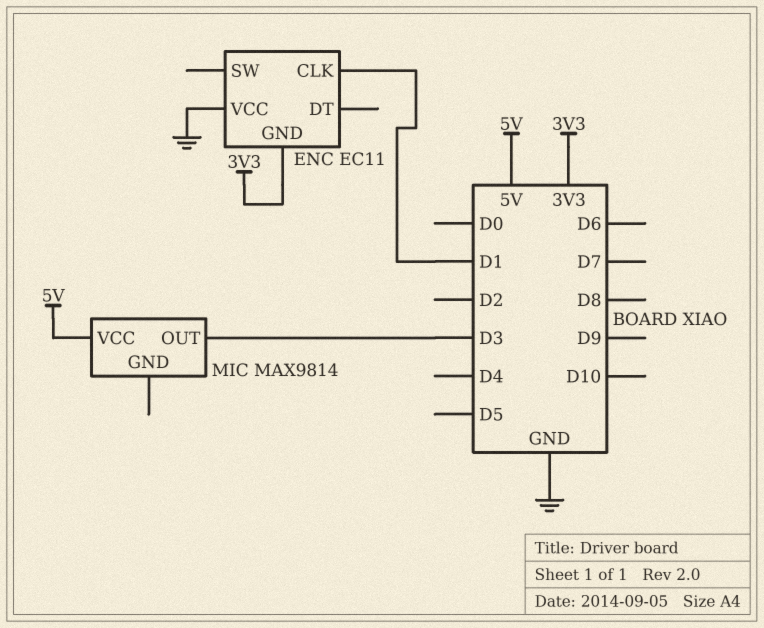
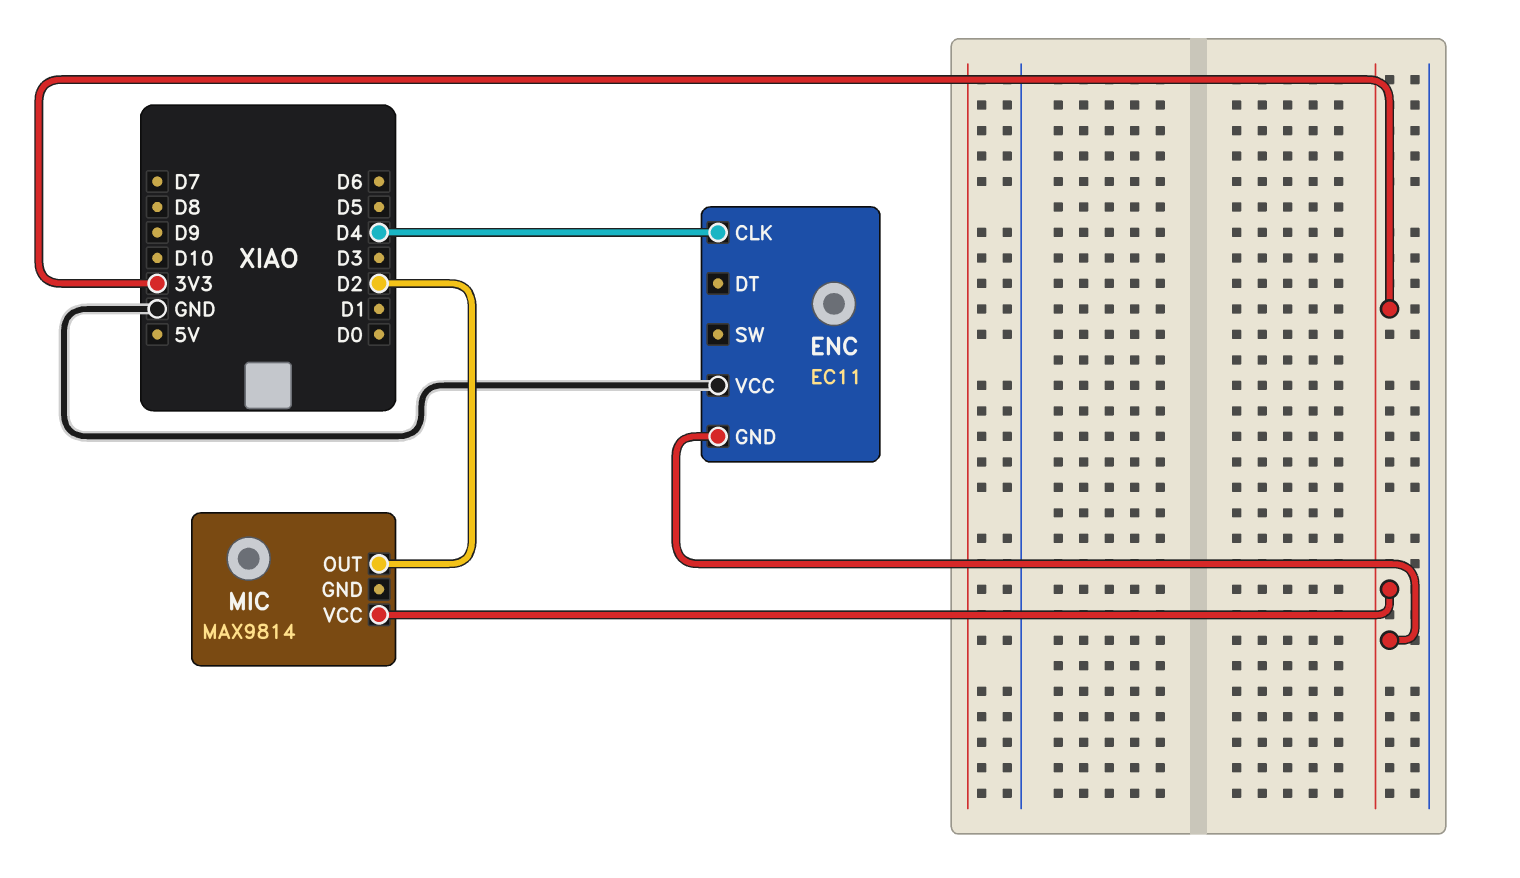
ENC pin CLK: D1 -> D4
MIC pin OUT: D3 -> D2
MIC pin VCC: 5V -> 3V3

